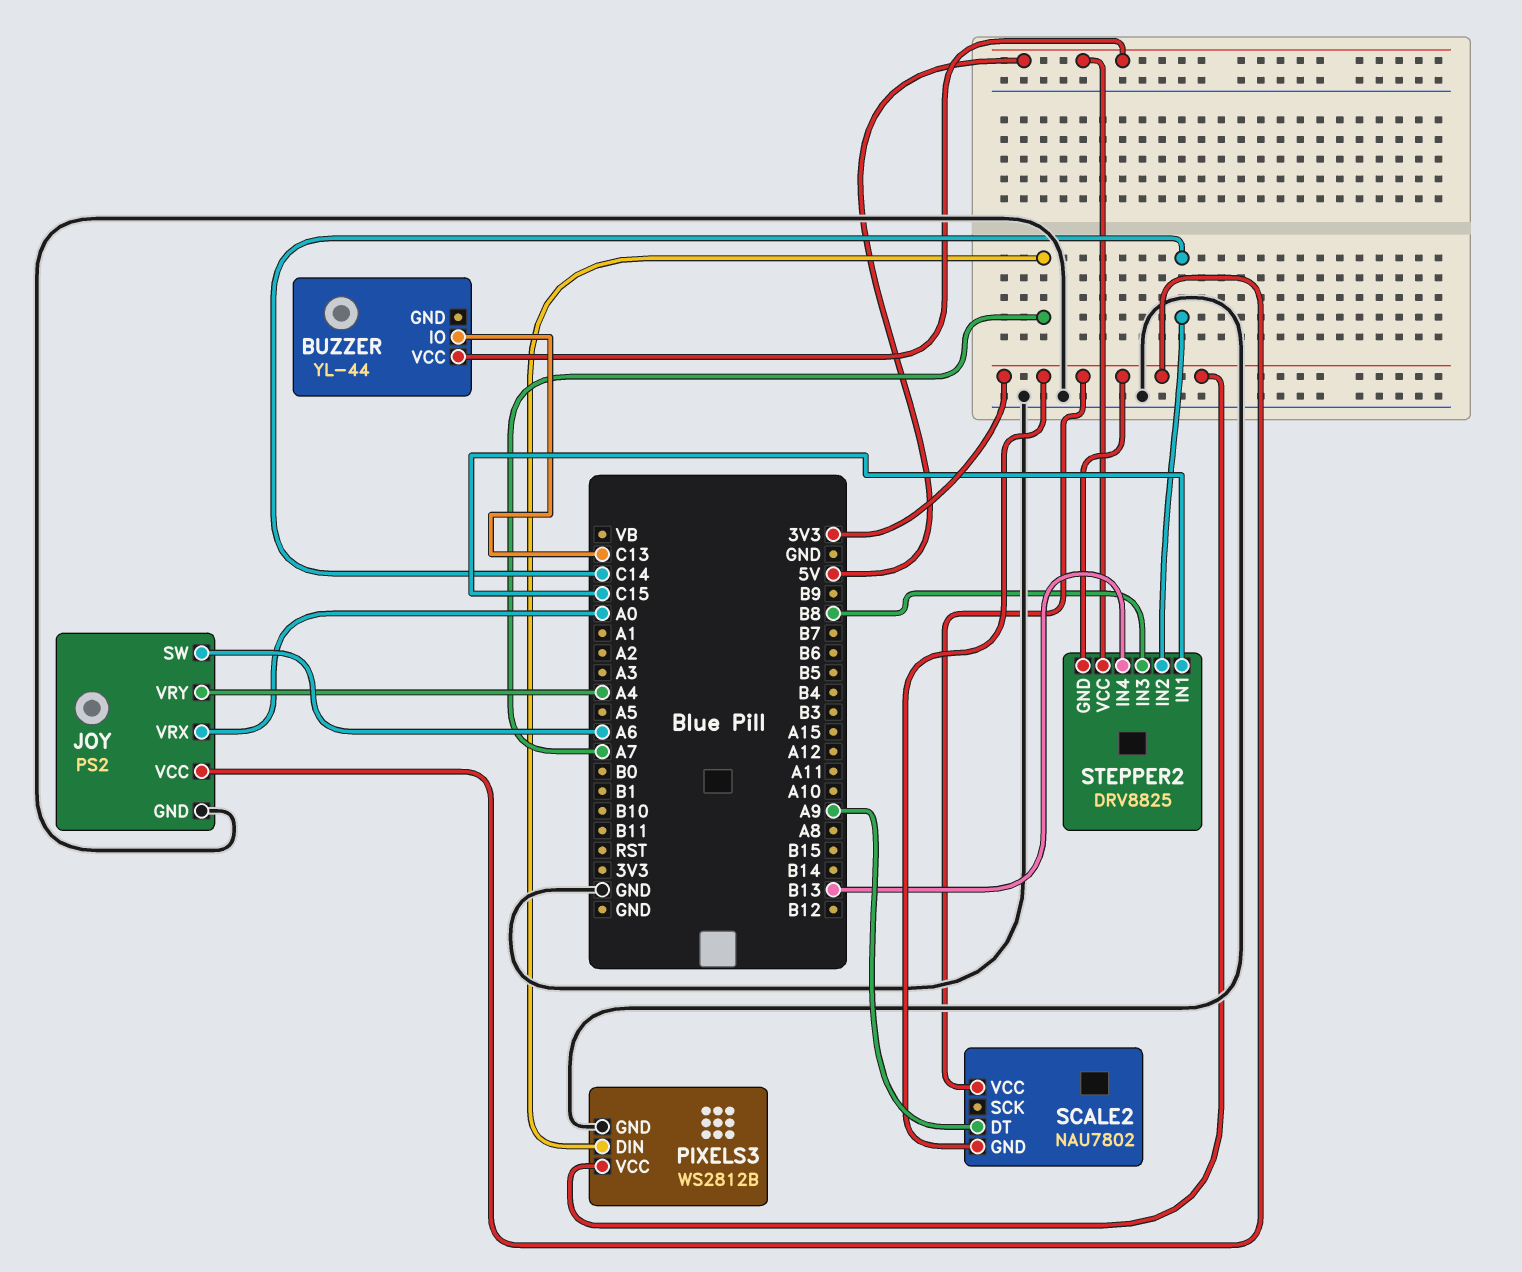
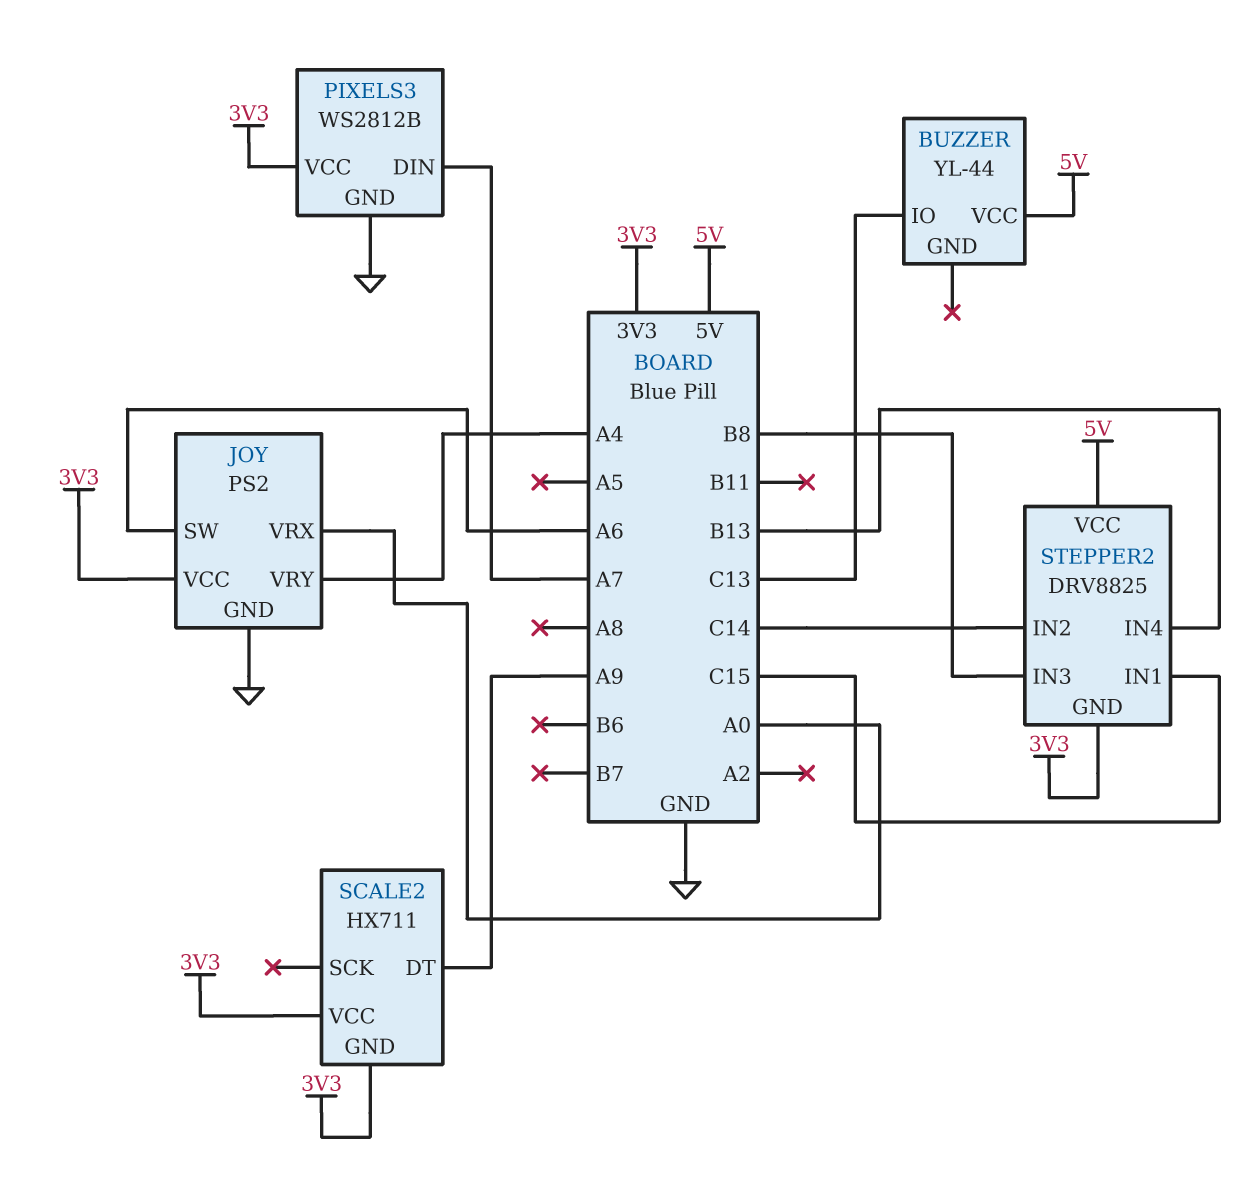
SCALE2: NAU7802 -> HX711

